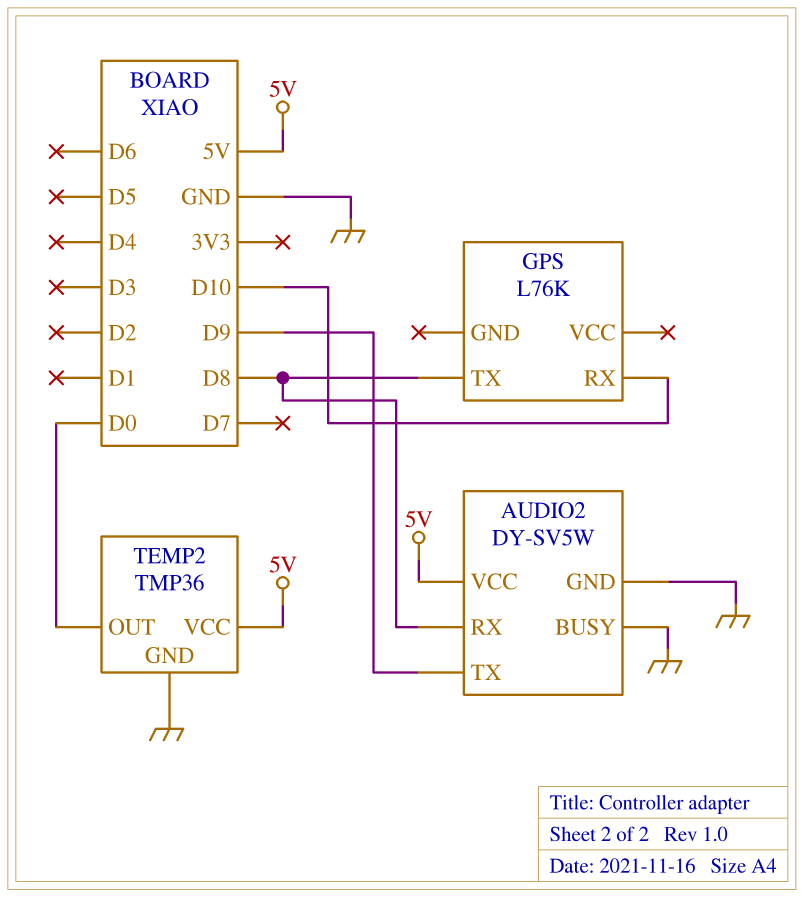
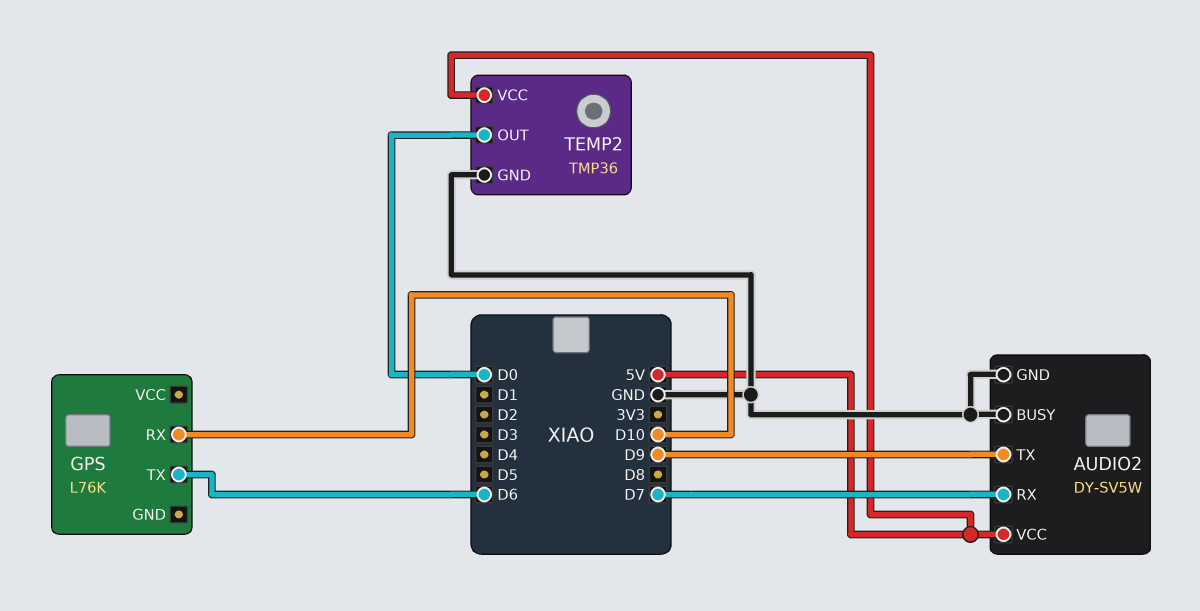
AUDIO2 pin RX: D8 -> D7
GPS pin TX: D8 -> D6

